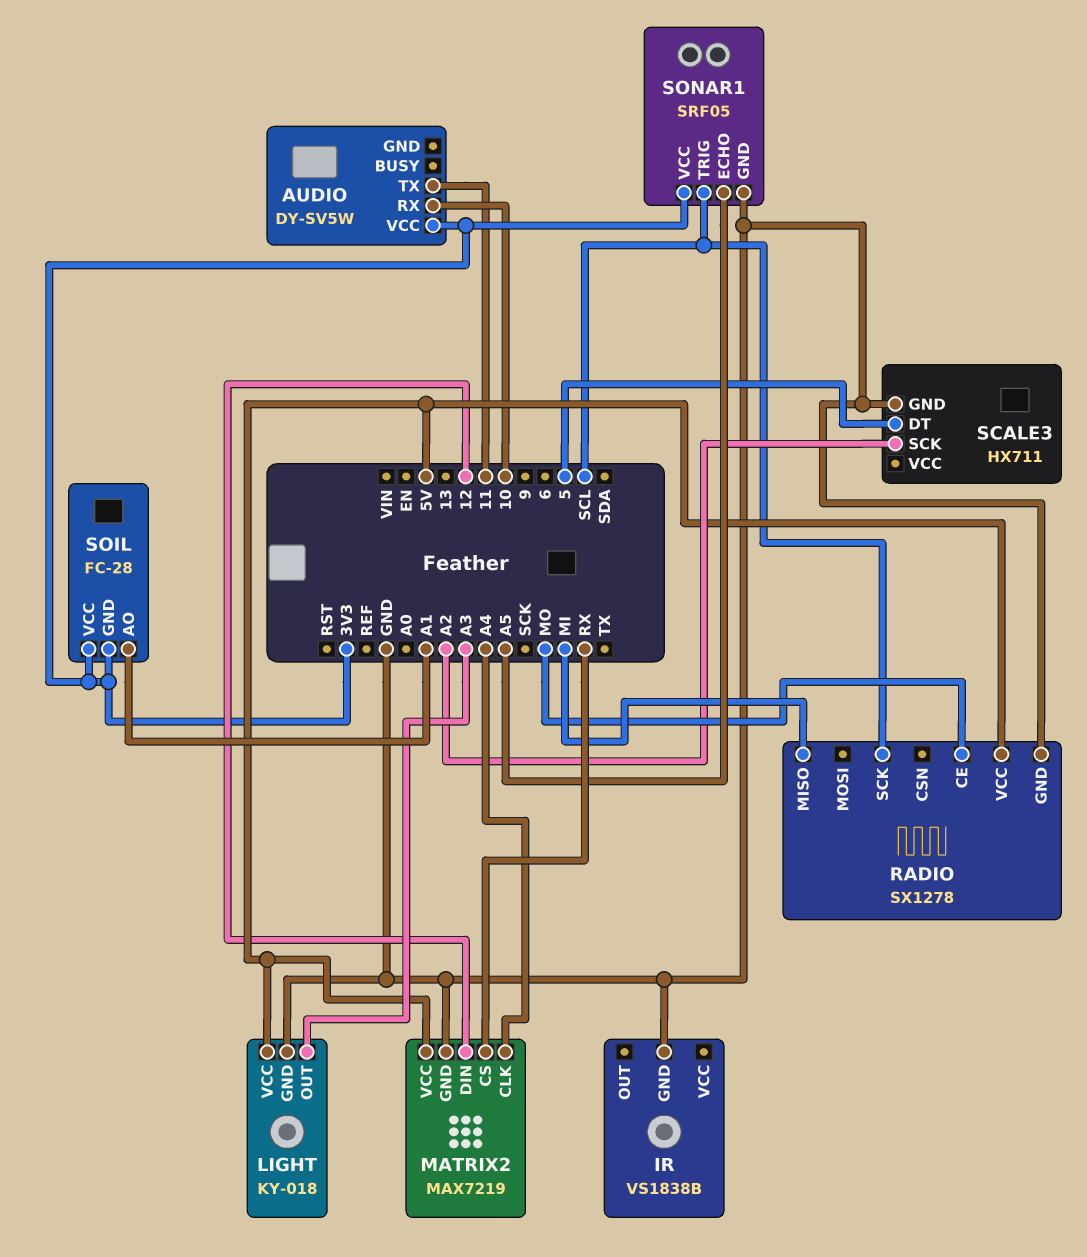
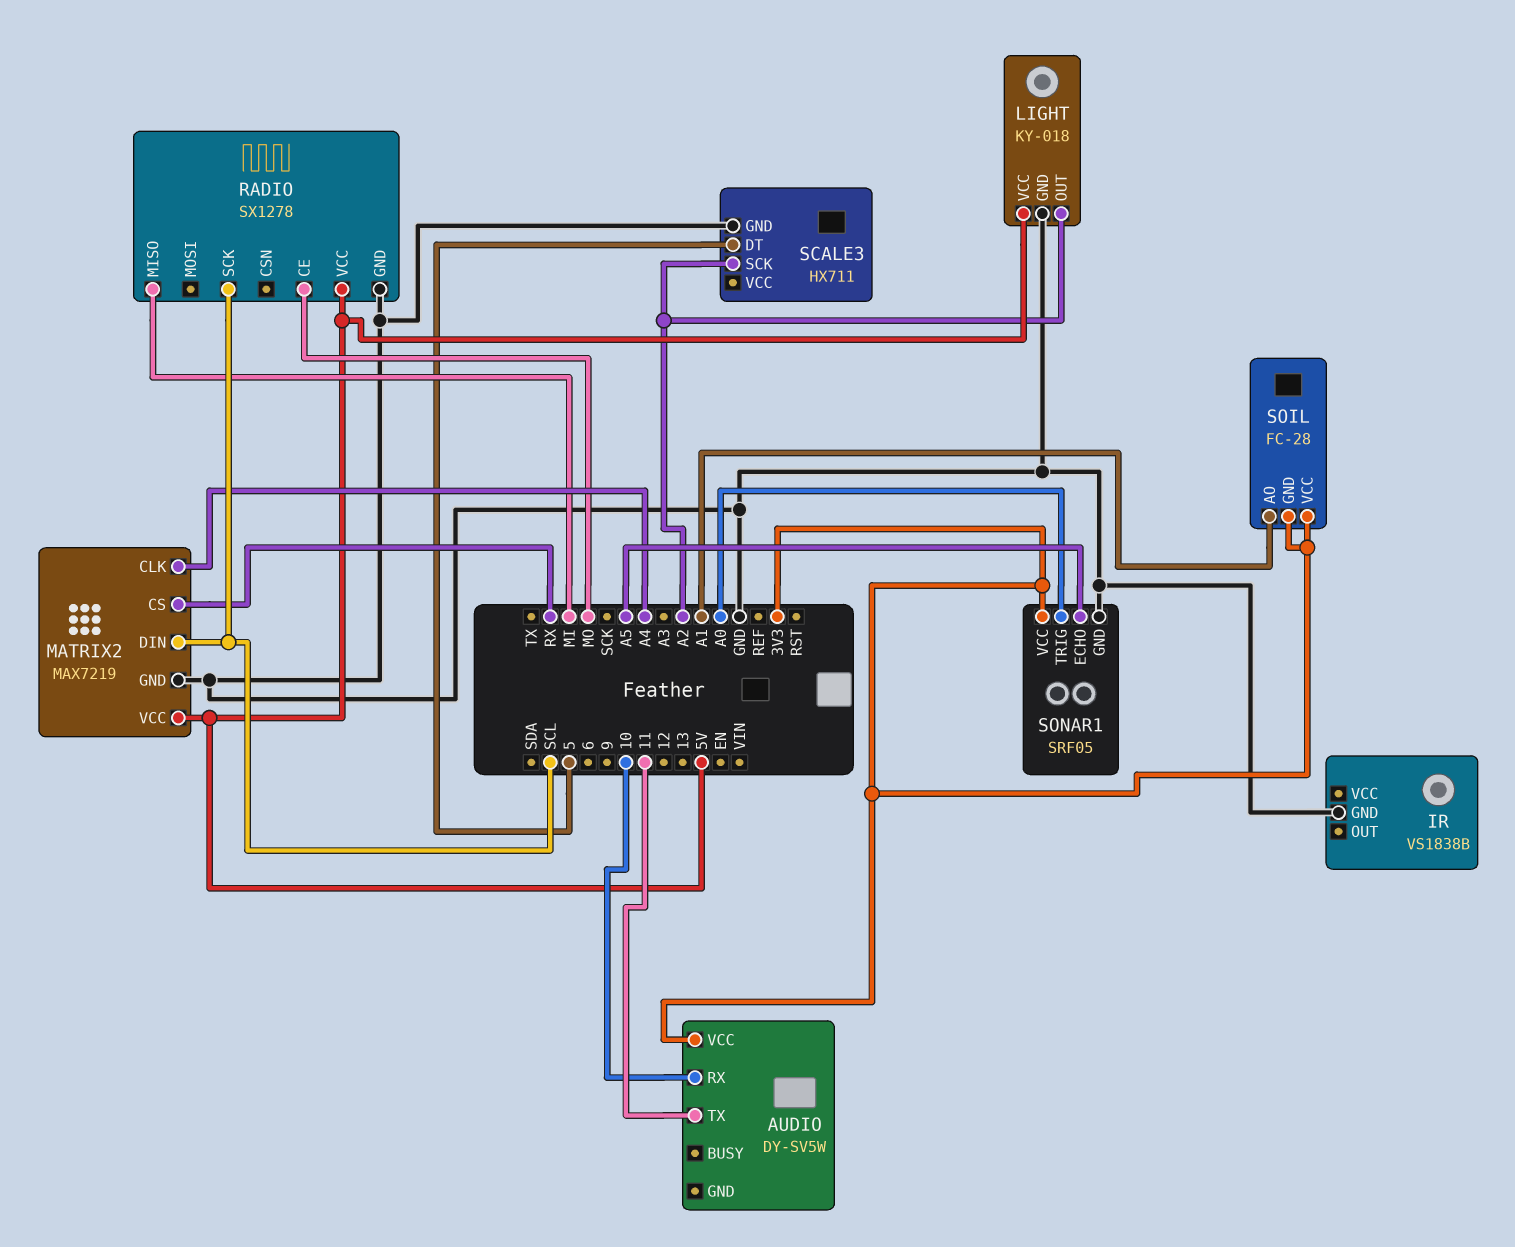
LIGHT pin OUT: A3 -> A2
MATRIX2 pin DIN: 12 -> SCL
SONAR1 pin TRIG: SCL -> A0

